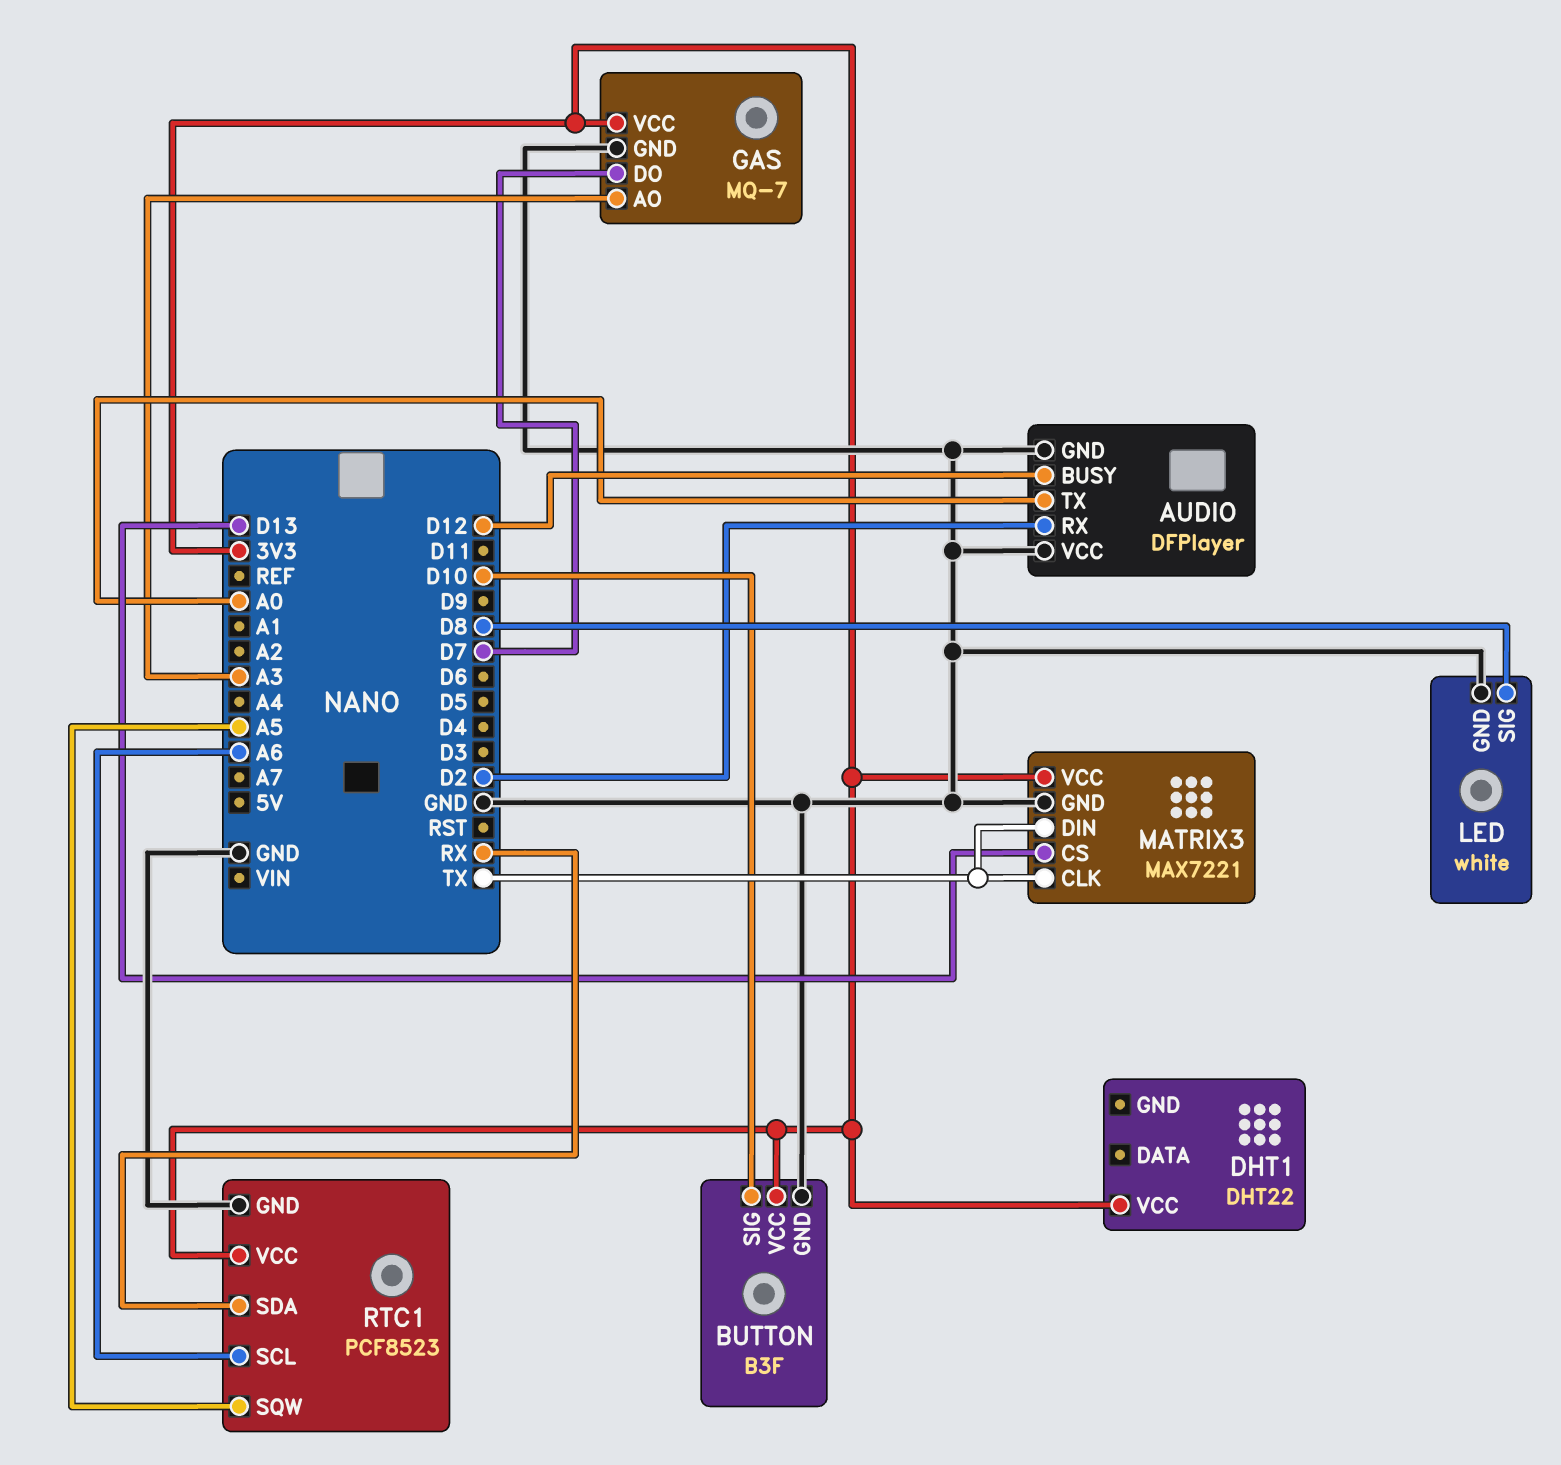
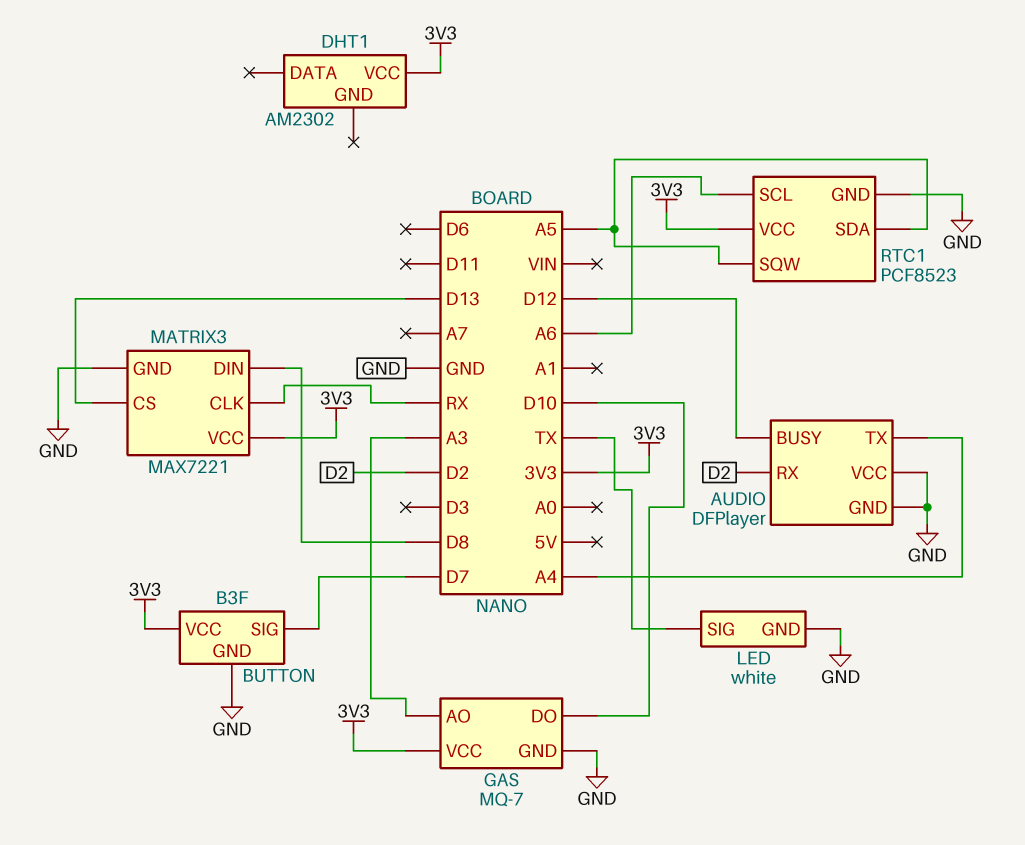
AUDIO pin TX: A0 -> A4
BUTTON pin SIG: D10 -> D7
DHT1: DHT22 -> AM2302
GAS pin DO: D7 -> D10
LED pin SIG: D8 -> TX
MATRIX3 pin CLK: TX -> RX
MATRIX3 pin DIN: TX -> D8
RTC1 pin SDA: RX -> A5

